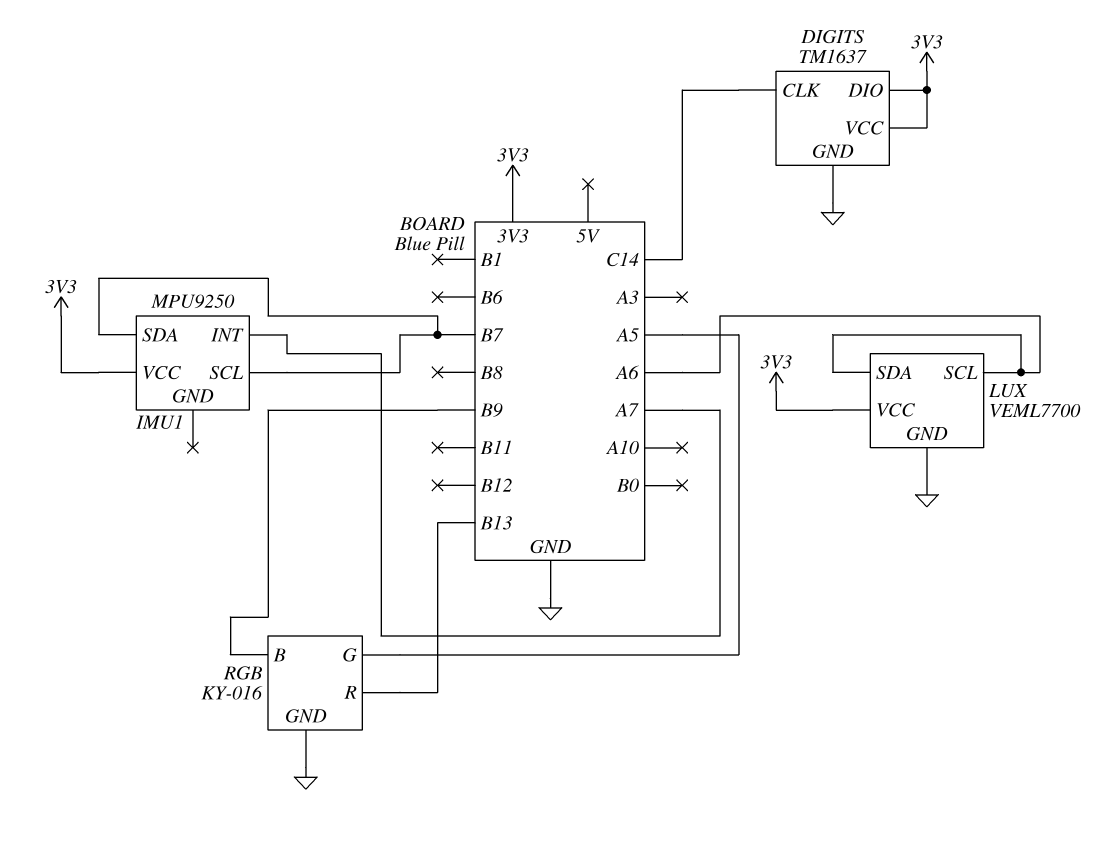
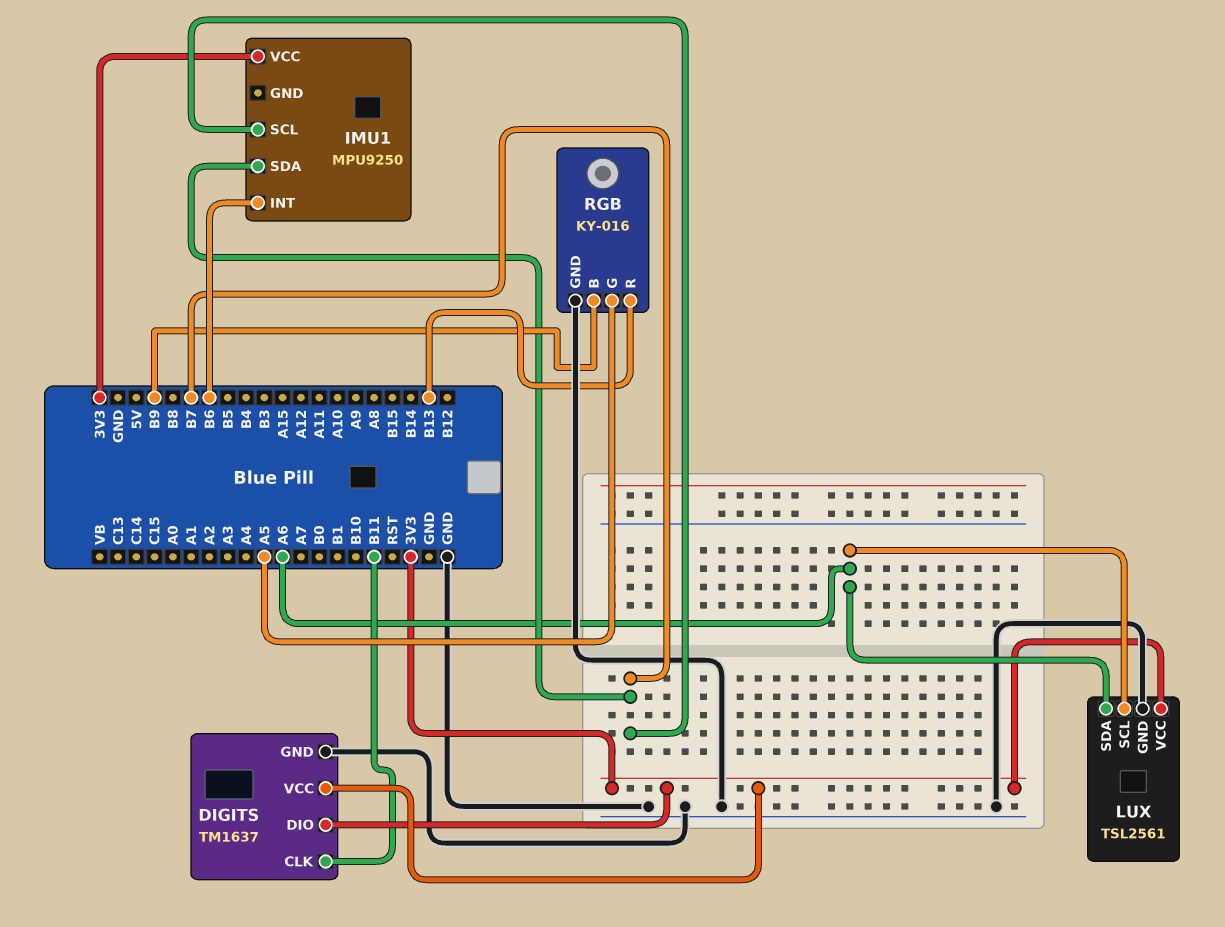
DIGITS pin CLK: C14 -> B11
IMU1 pin INT: A7 -> B6
LUX: VEML7700 -> TSL2561

